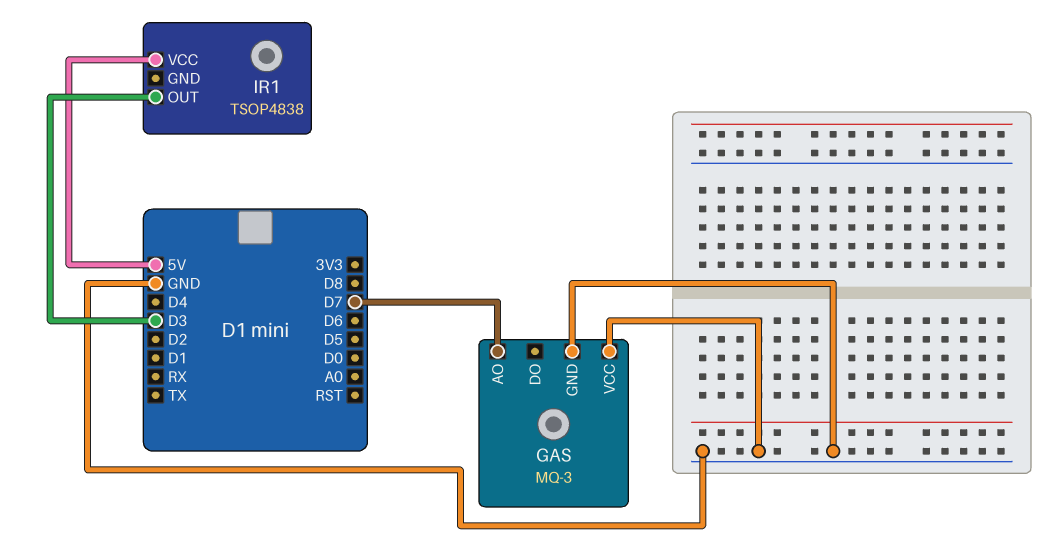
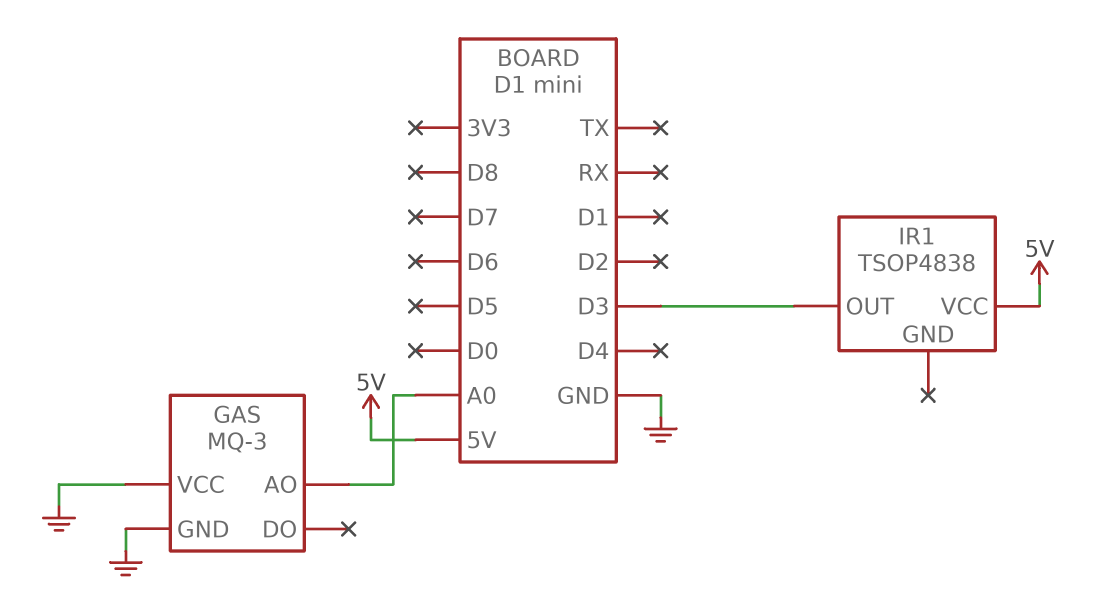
GAS pin AO: D7 -> A0

